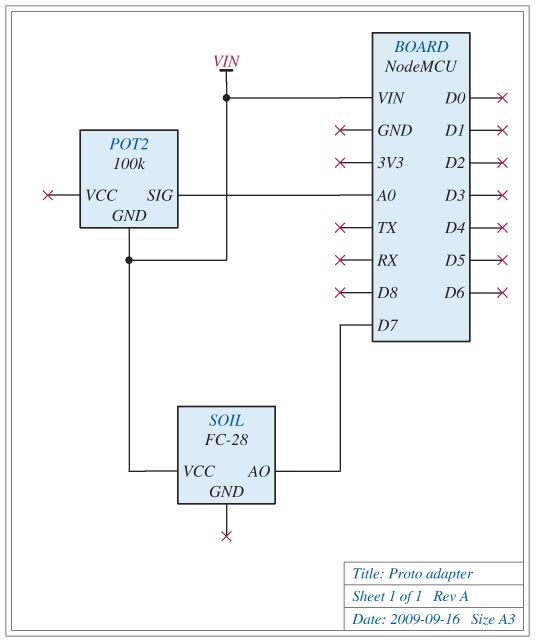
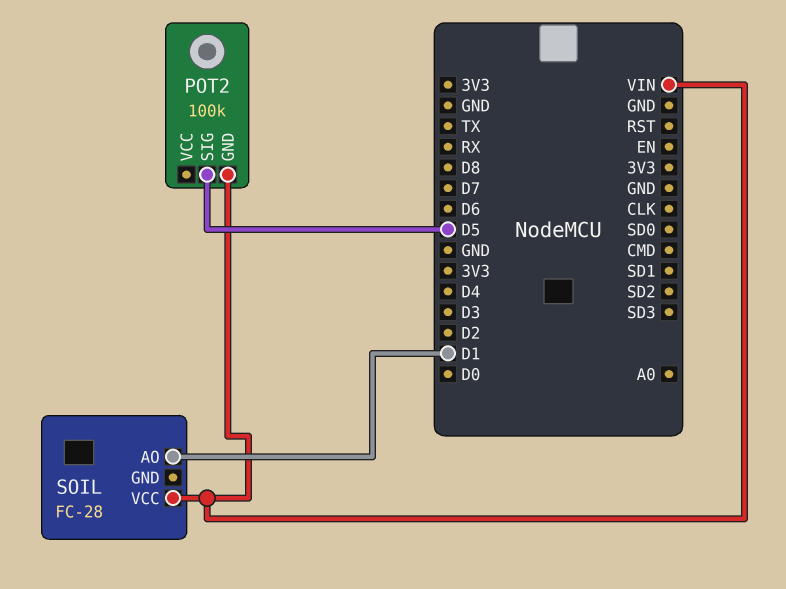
POT2 pin SIG: A0 -> D5
SOIL pin AO: D7 -> D1

